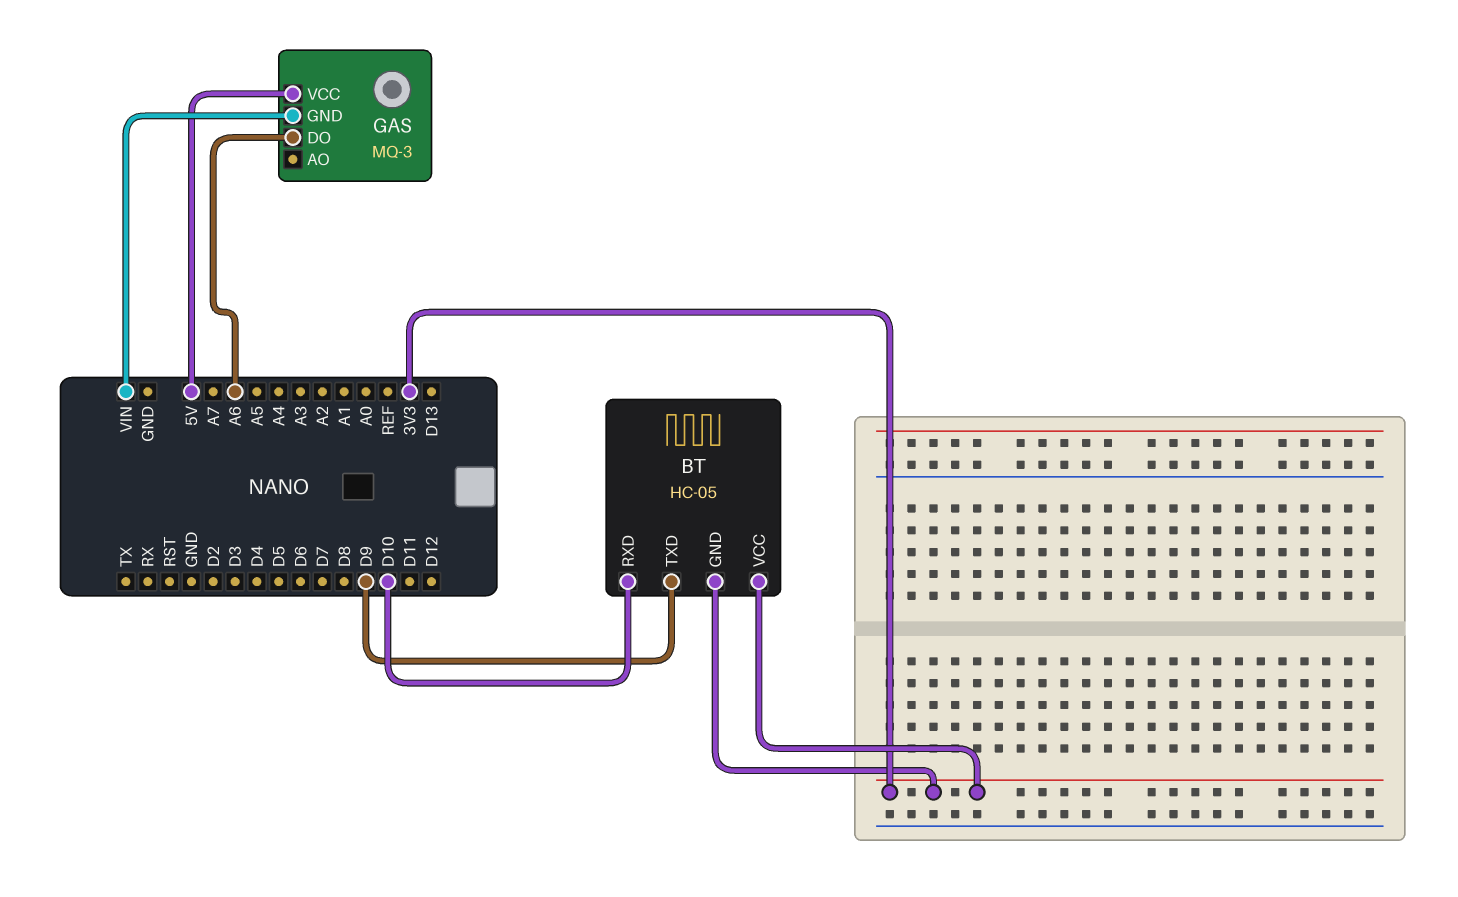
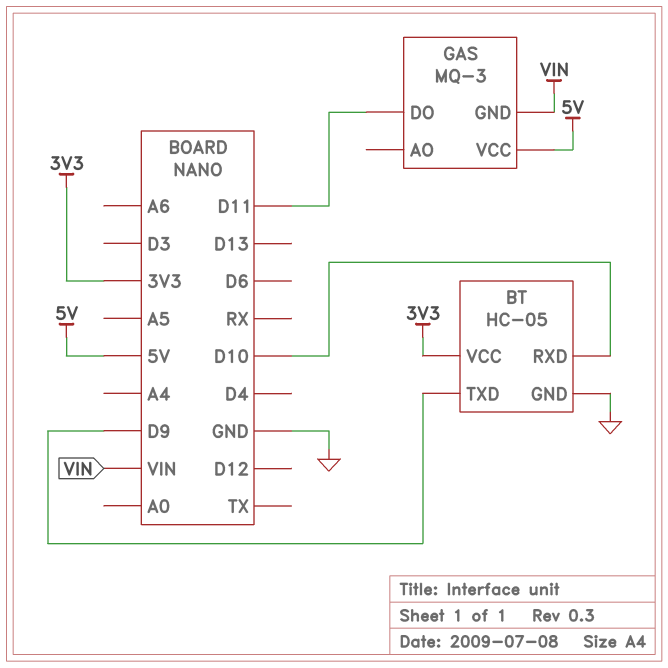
BT pin GND: 3V3 -> GND
GAS pin DO: A6 -> D11

